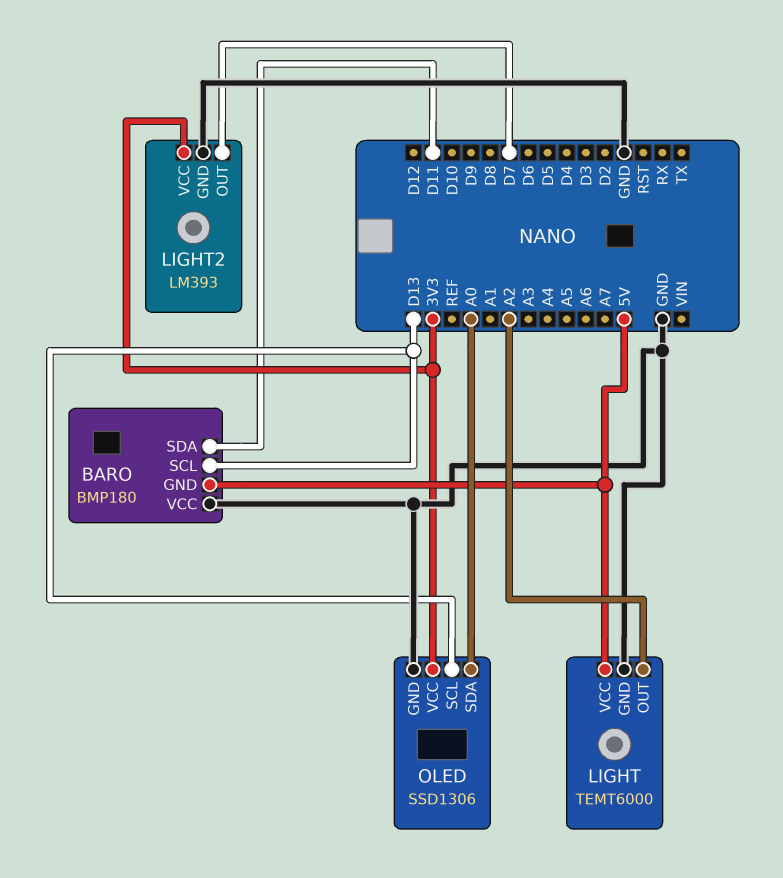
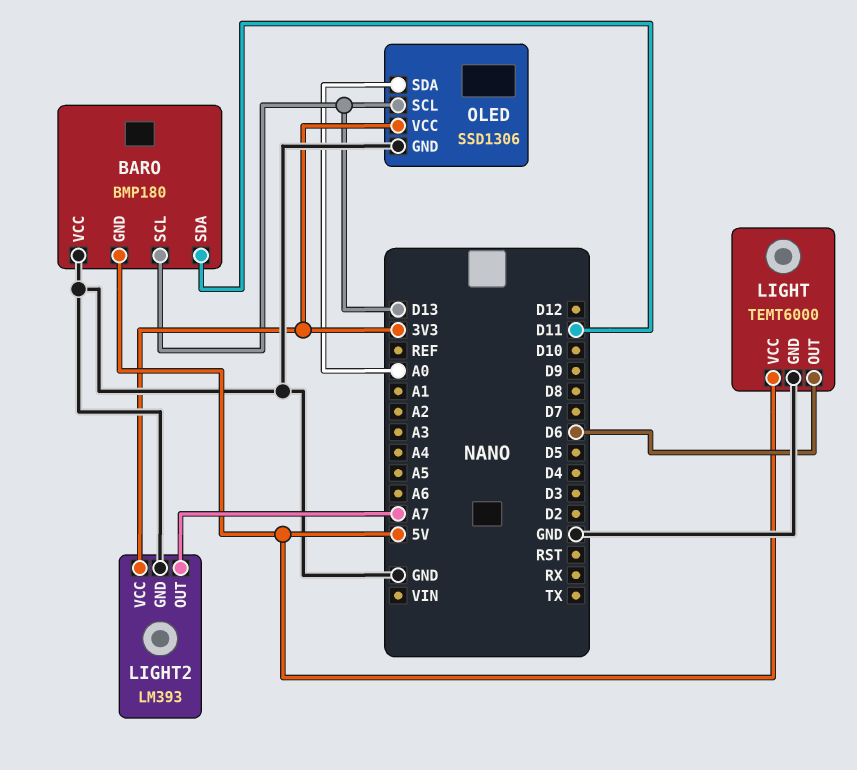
LIGHT pin OUT: A2 -> D6
LIGHT2 pin OUT: D7 -> A7

